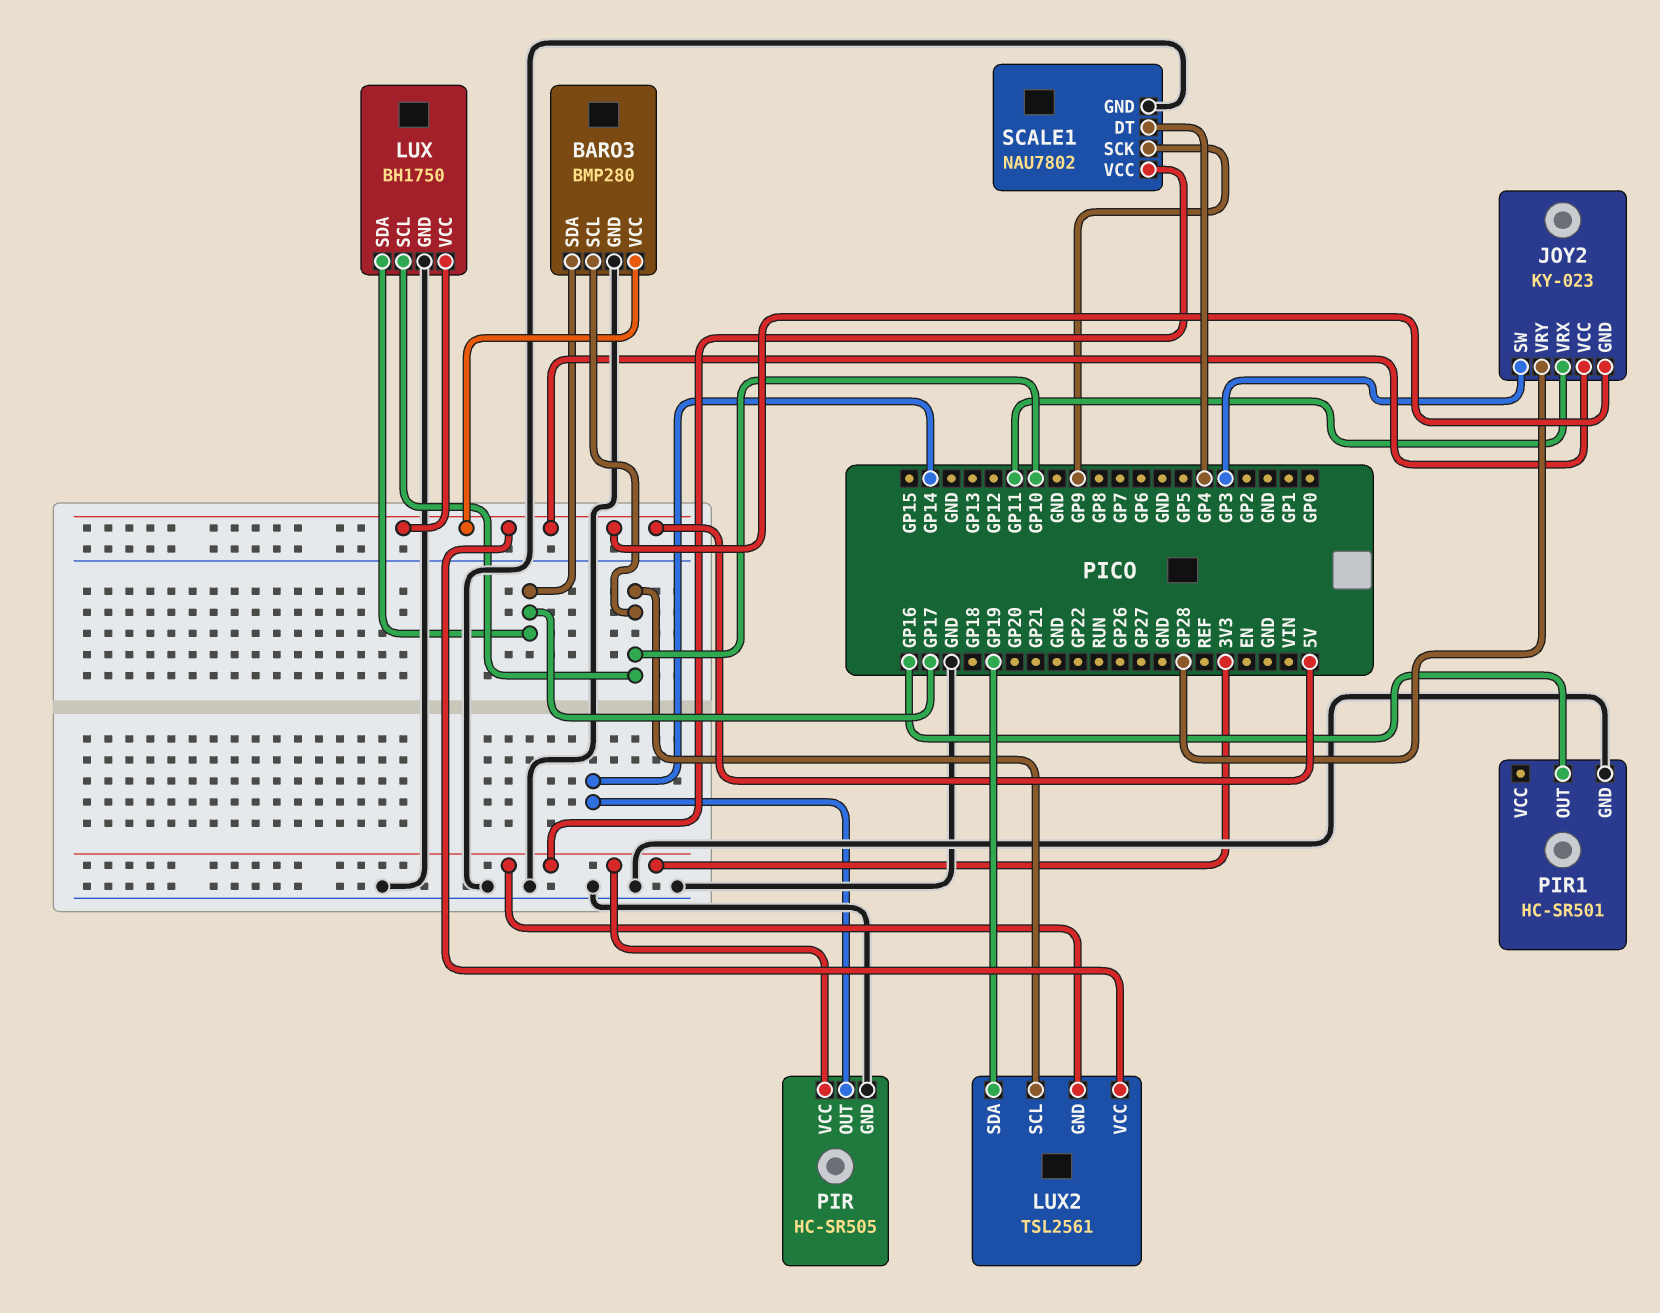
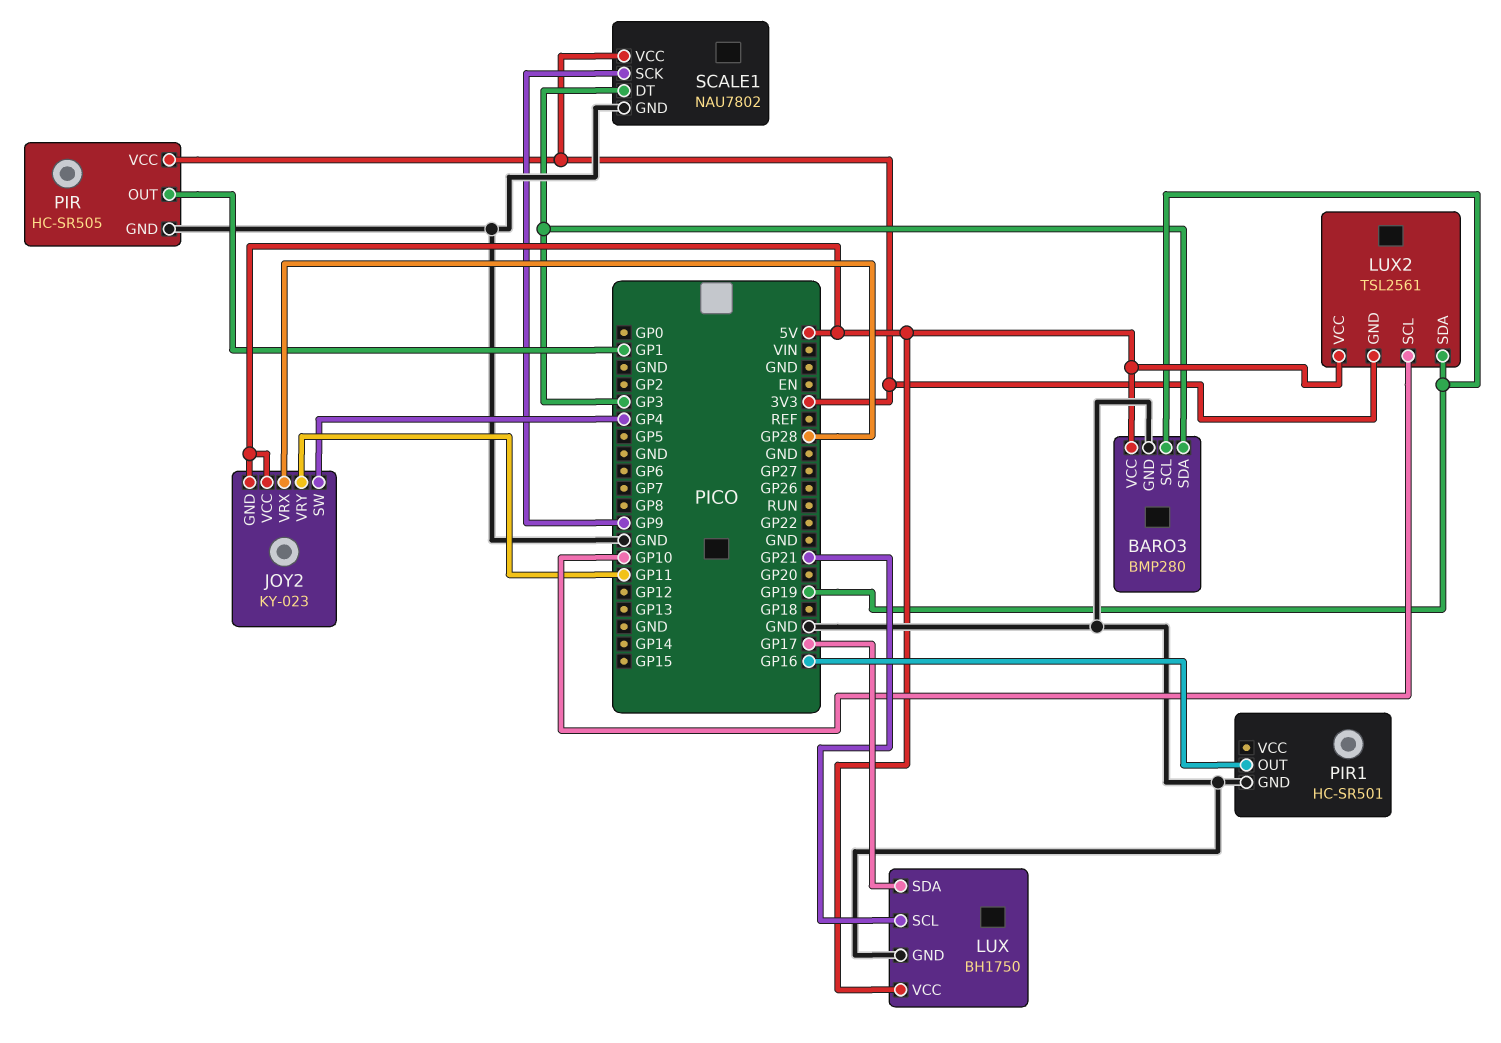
BARO3 pin SCL: GP10 -> GP19
BARO3 pin SDA: GP17 -> GP3
JOY2 pin SW: GP3 -> GP4
JOY2 pin VRX: GP11 -> GP28
JOY2 pin VRY: GP28 -> GP11
LUX pin SCL: GP10 -> GP21
PIR pin OUT: GP14 -> GP1
SCALE1 pin DT: GP4 -> GP3

